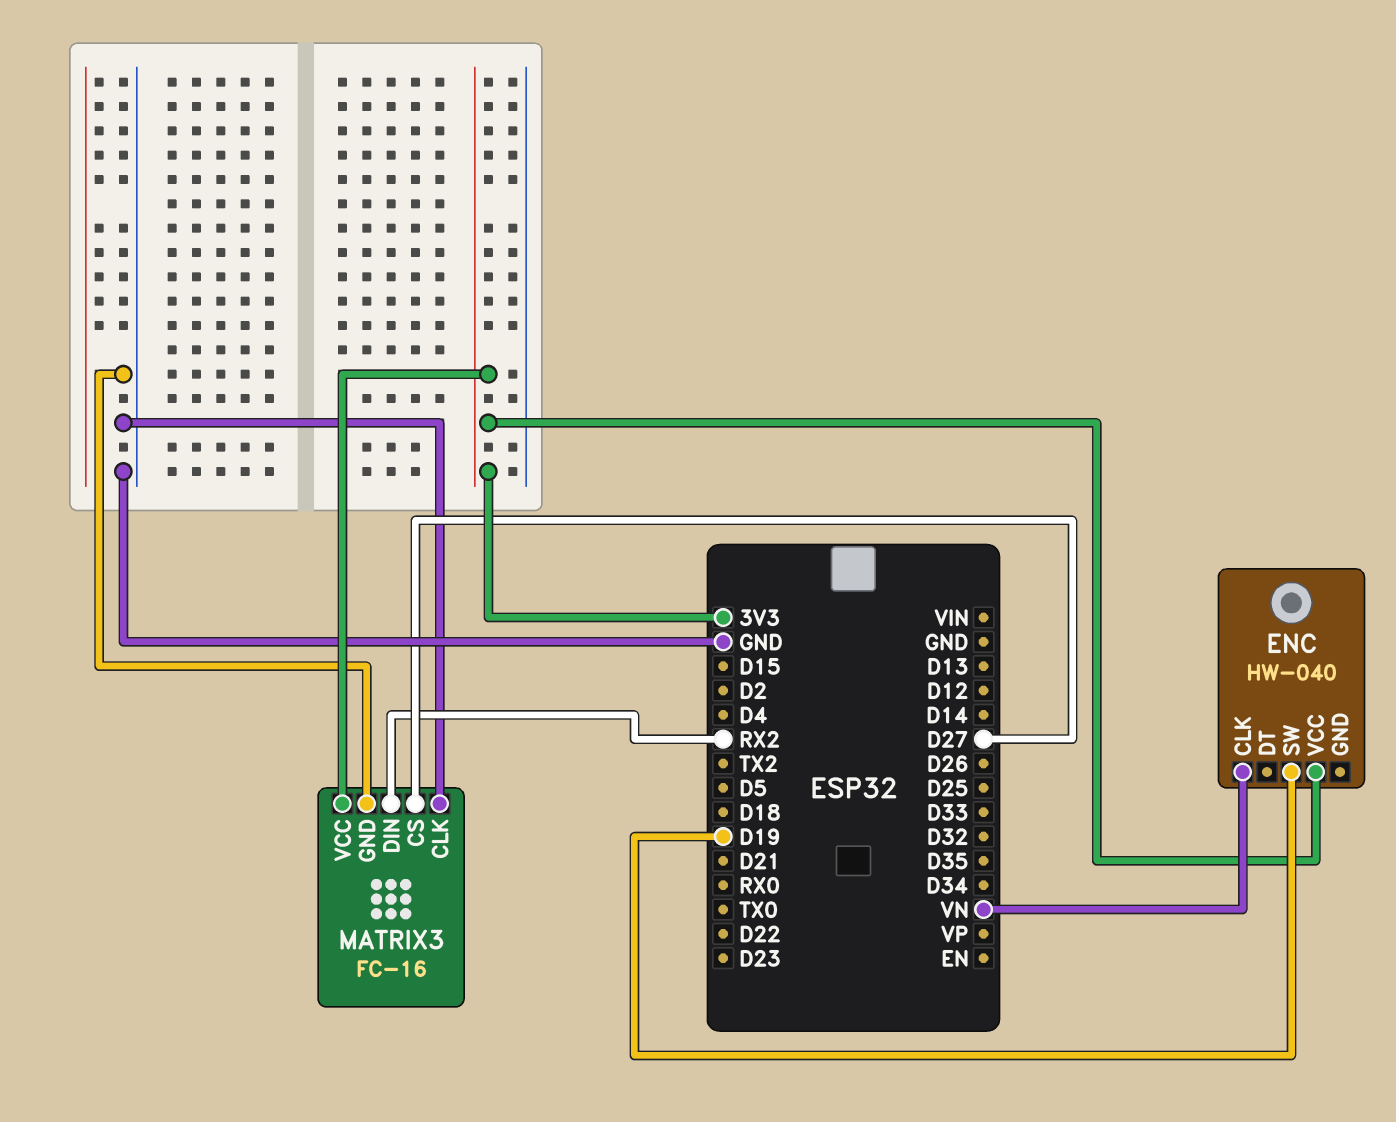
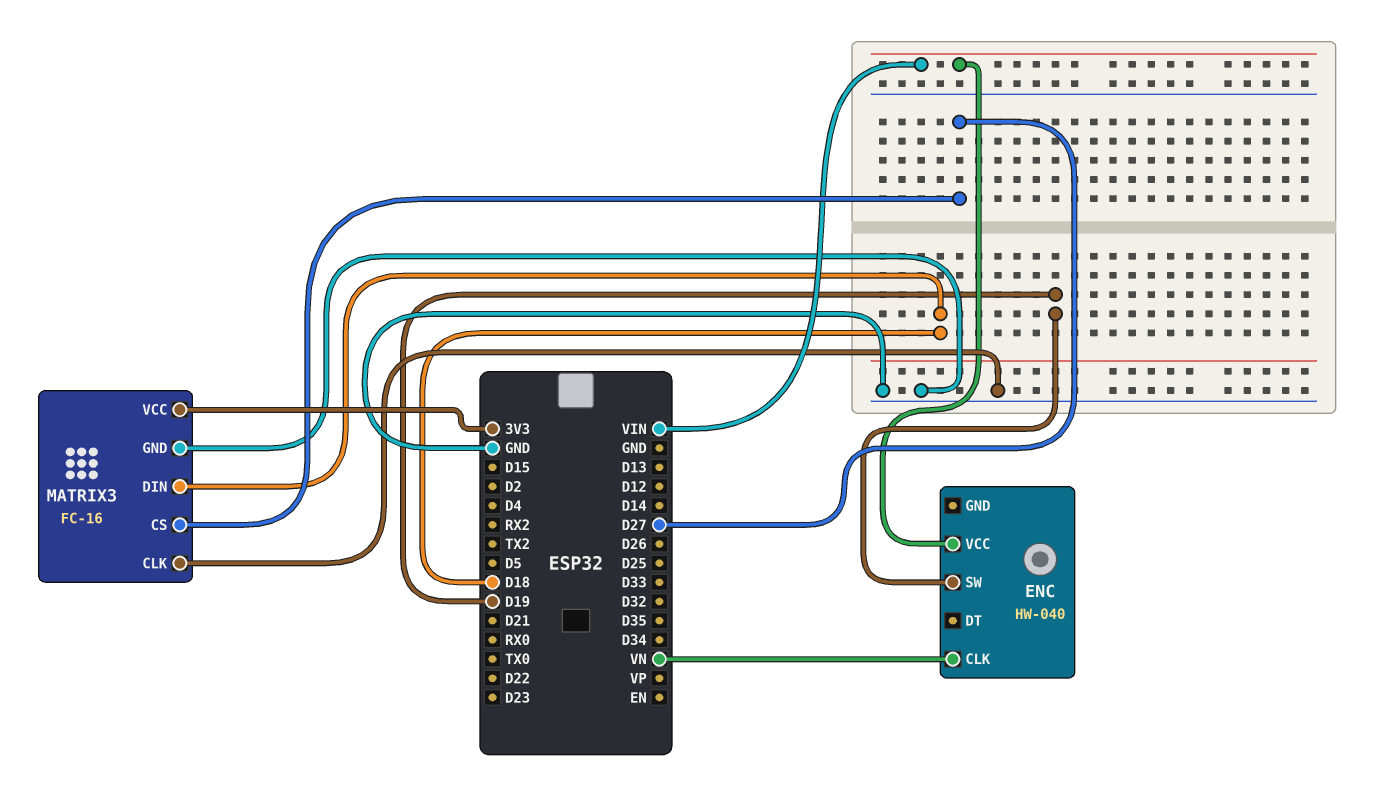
ENC pin VCC: 3V3 -> VIN
MATRIX3 pin DIN: RX2 -> D18

